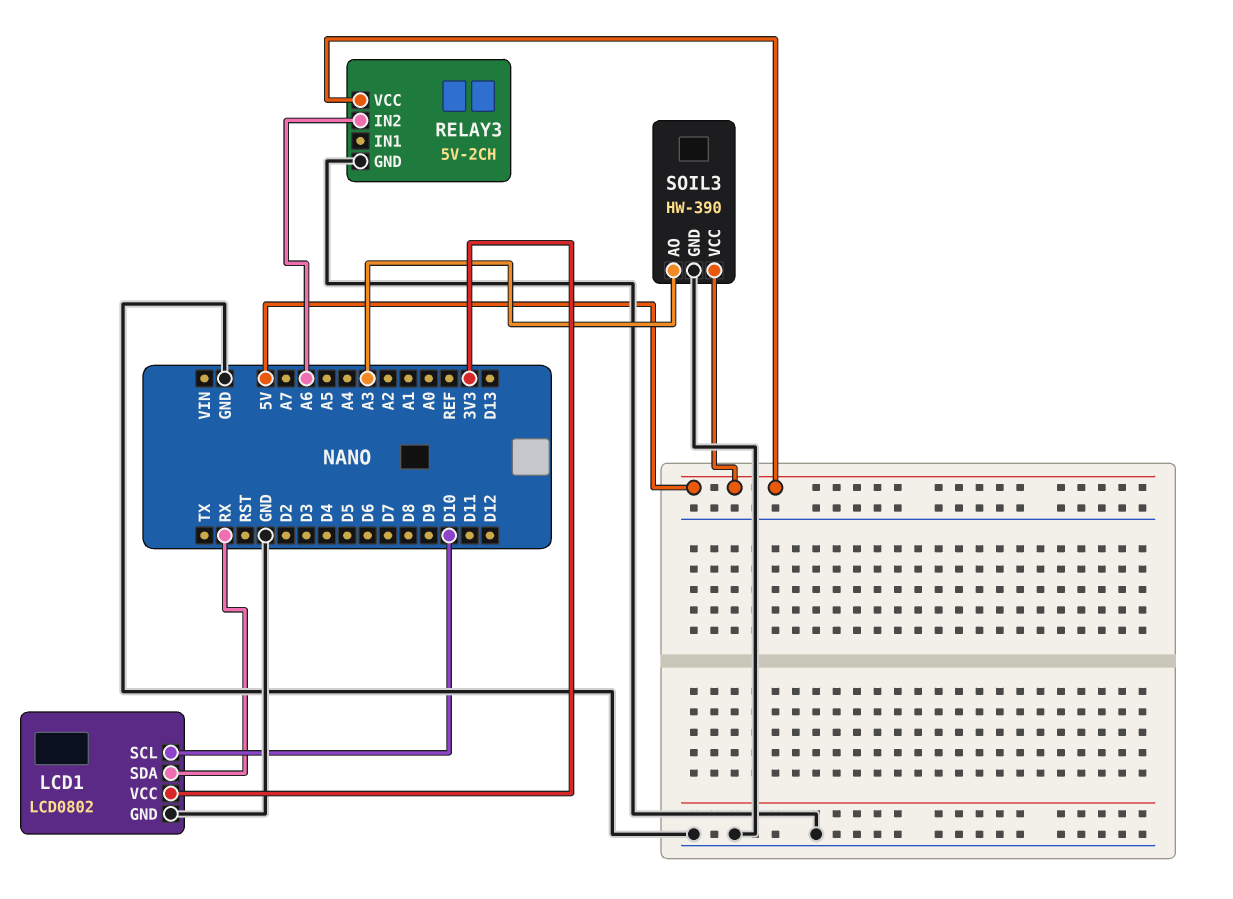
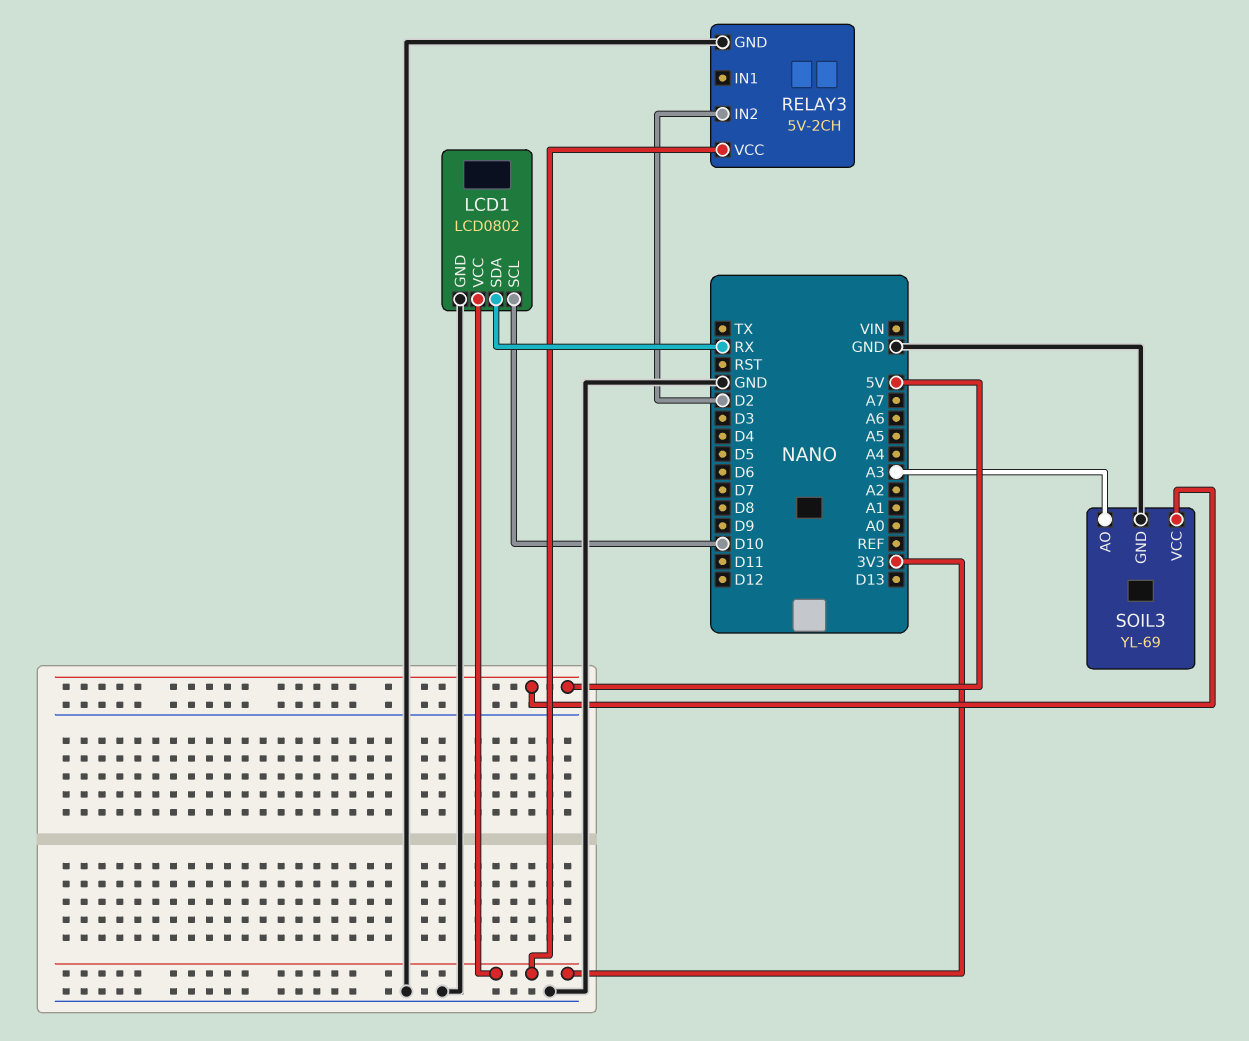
RELAY3 pin IN2: A6 -> D2
RELAY3 pin VCC: 5V -> 3V3
SOIL3: HW-390 -> YL-69

